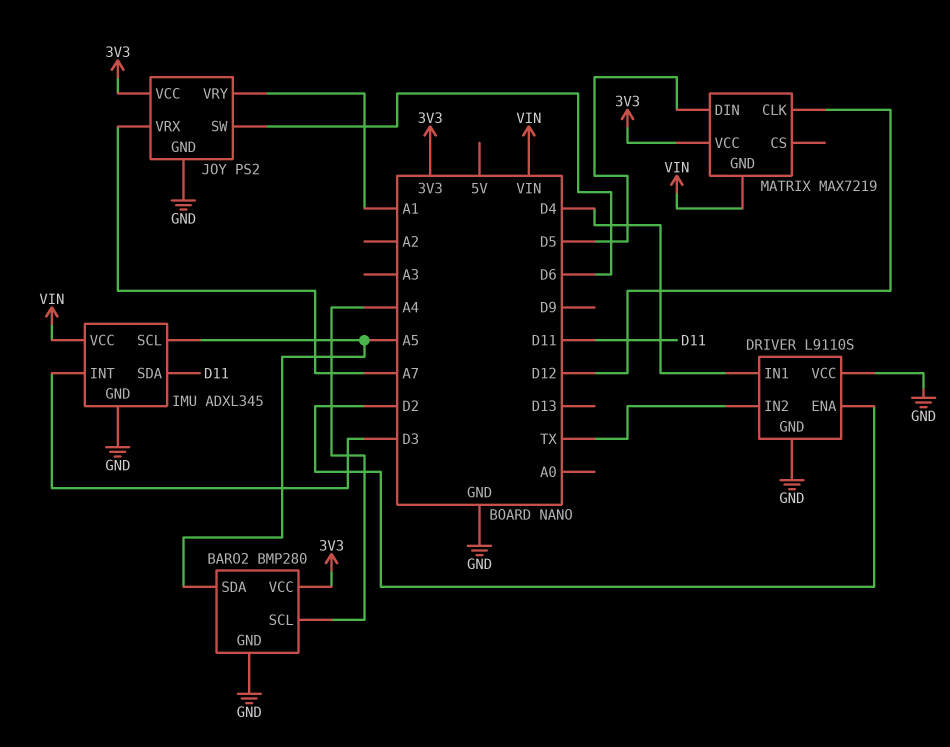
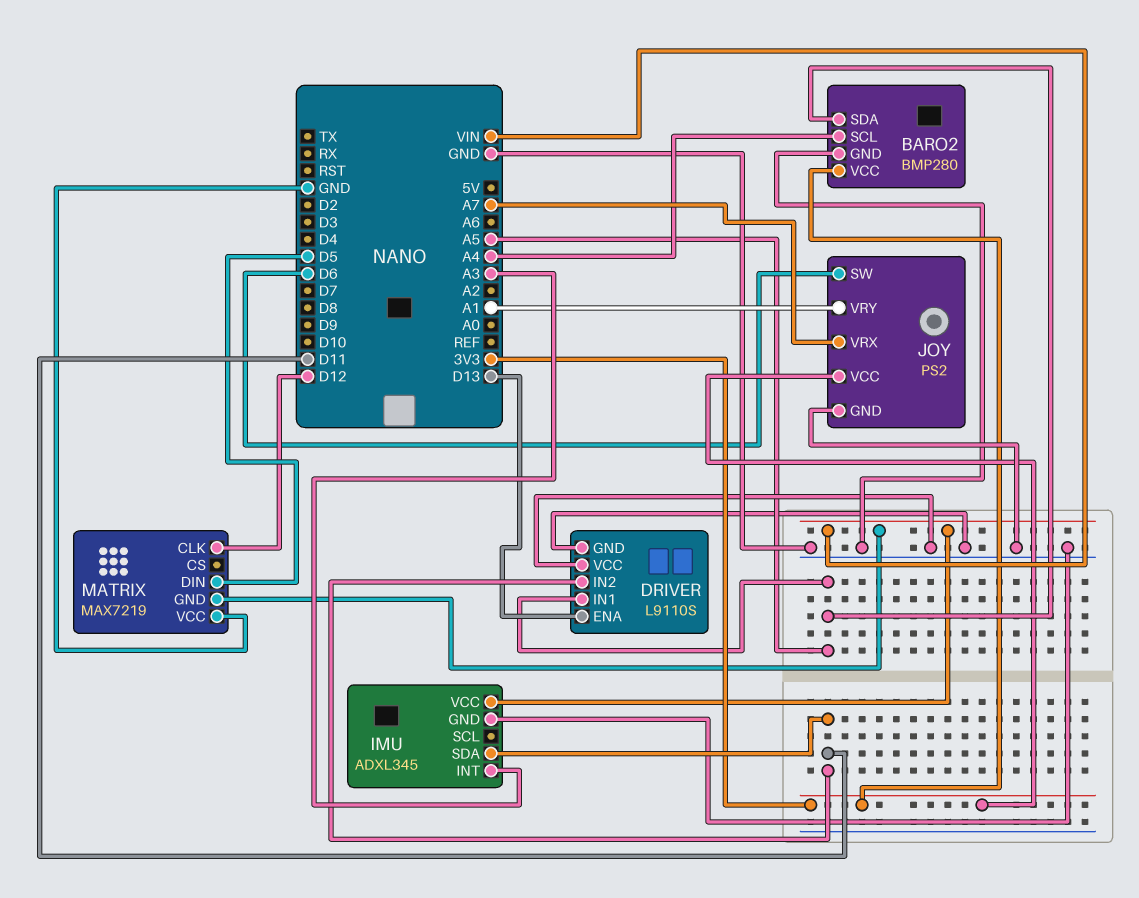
DRIVER pin ENA: D2 -> D13
DRIVER pin IN1: D4 -> A5
DRIVER pin IN2: TX -> D11
IMU pin INT: D3 -> A3
IMU pin SCL: A5 -> none
MATRIX pin VCC: 3V3 -> GND

